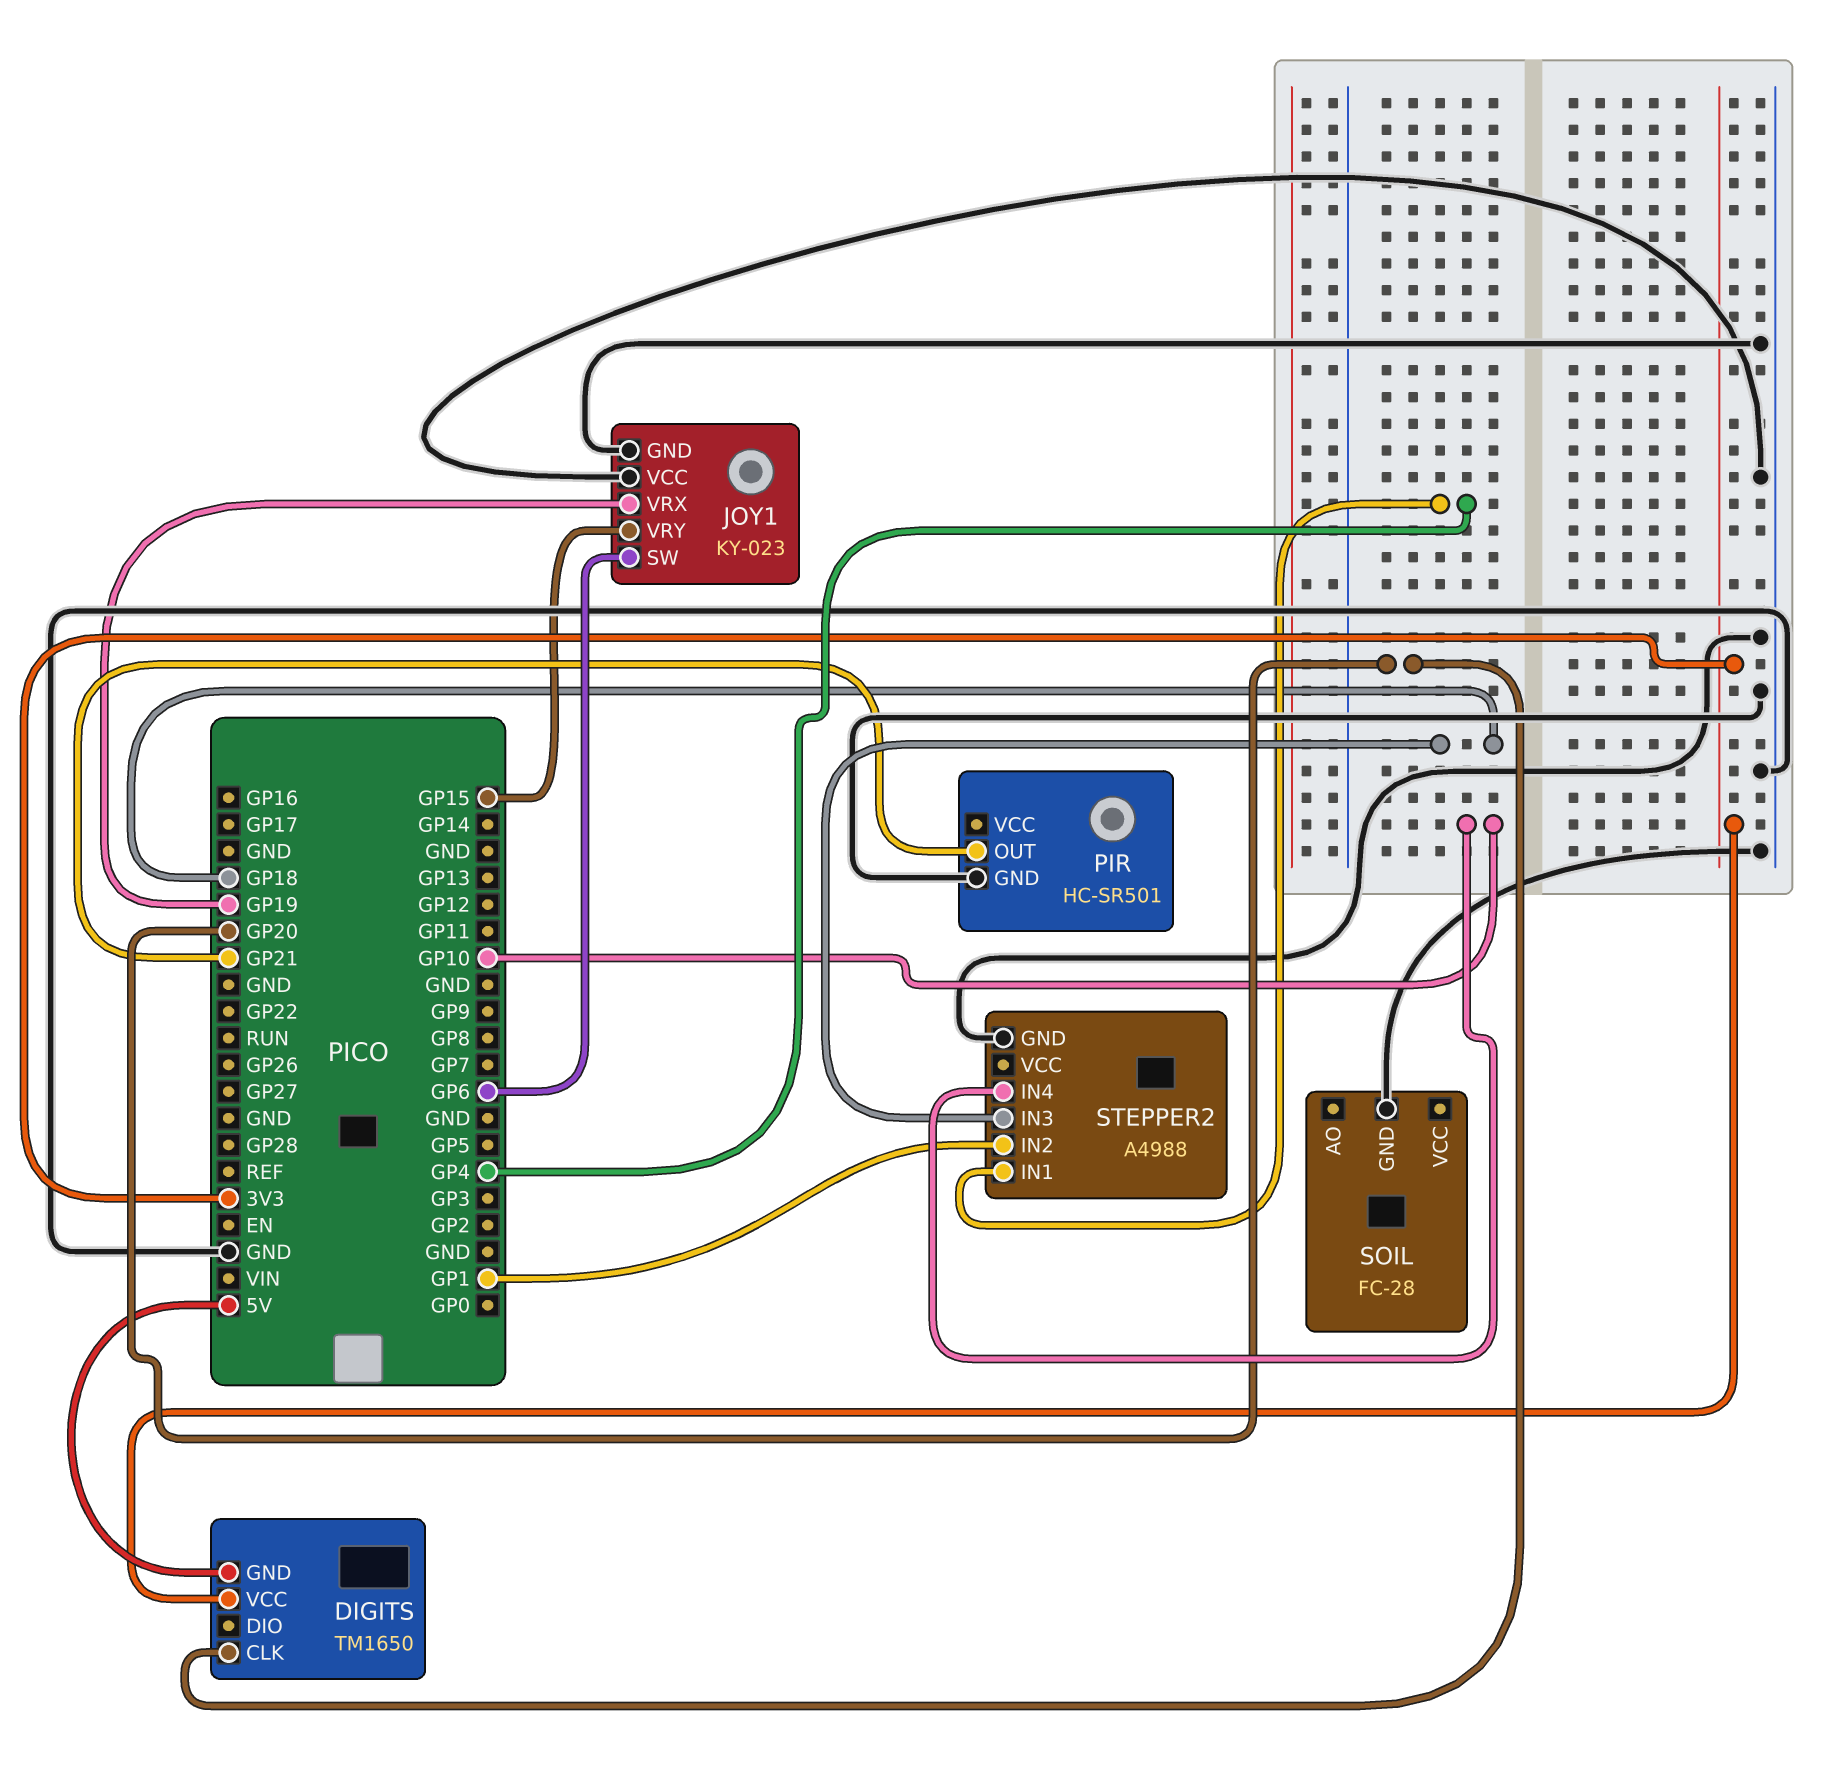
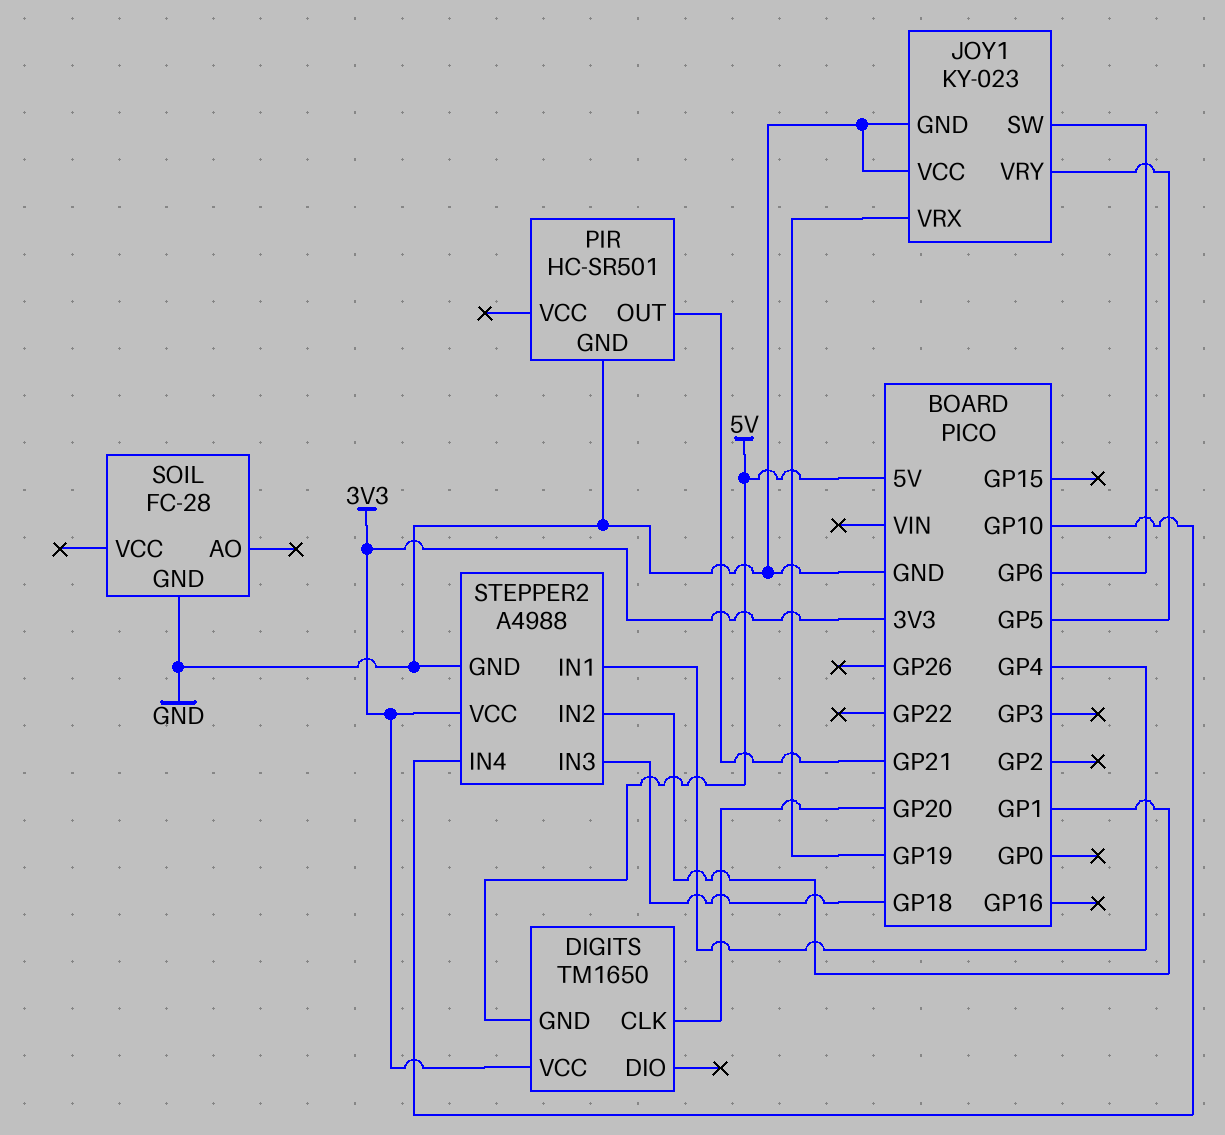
JOY1 pin VRY: GP15 -> GP5
STEPPER2 pin VCC: none -> 3V3

